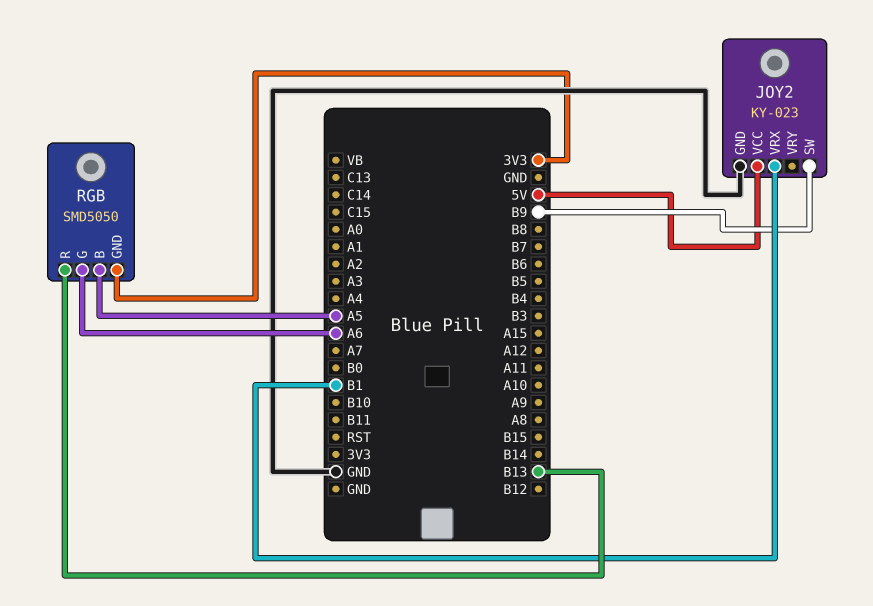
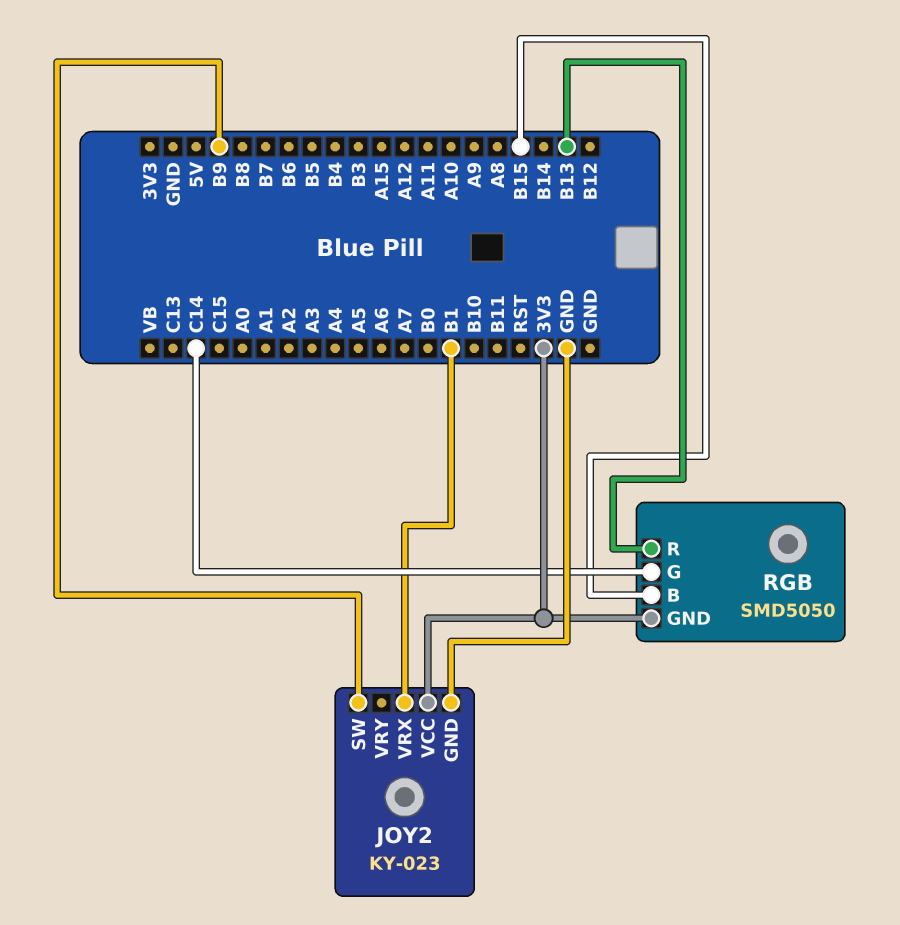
JOY2 pin VCC: 5V -> 3V3
RGB pin B: A5 -> B15
RGB pin G: A6 -> C14

